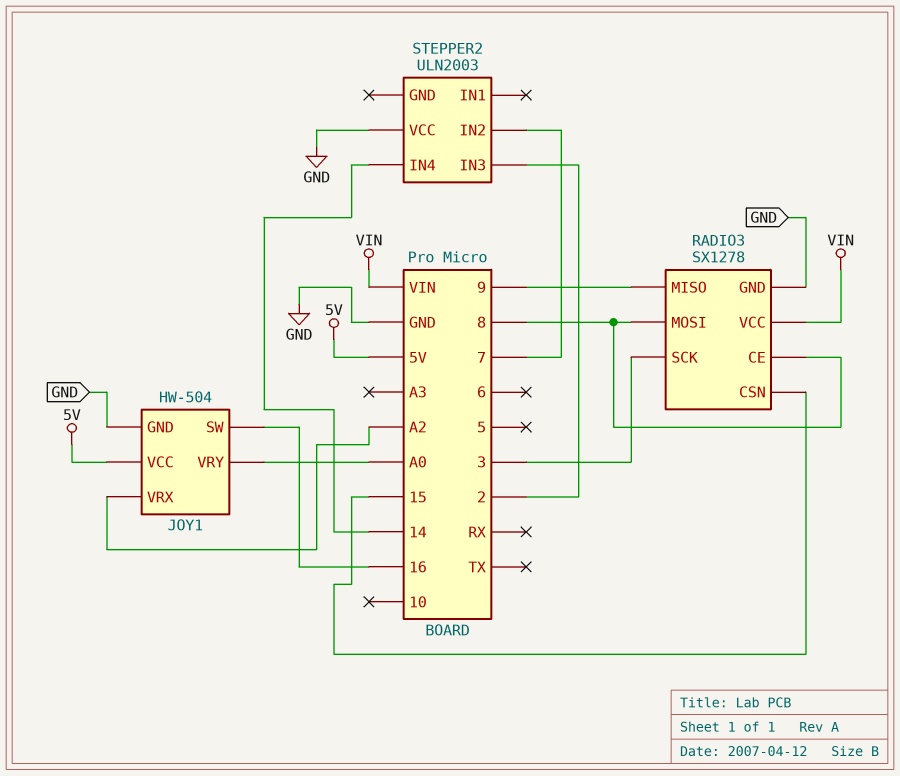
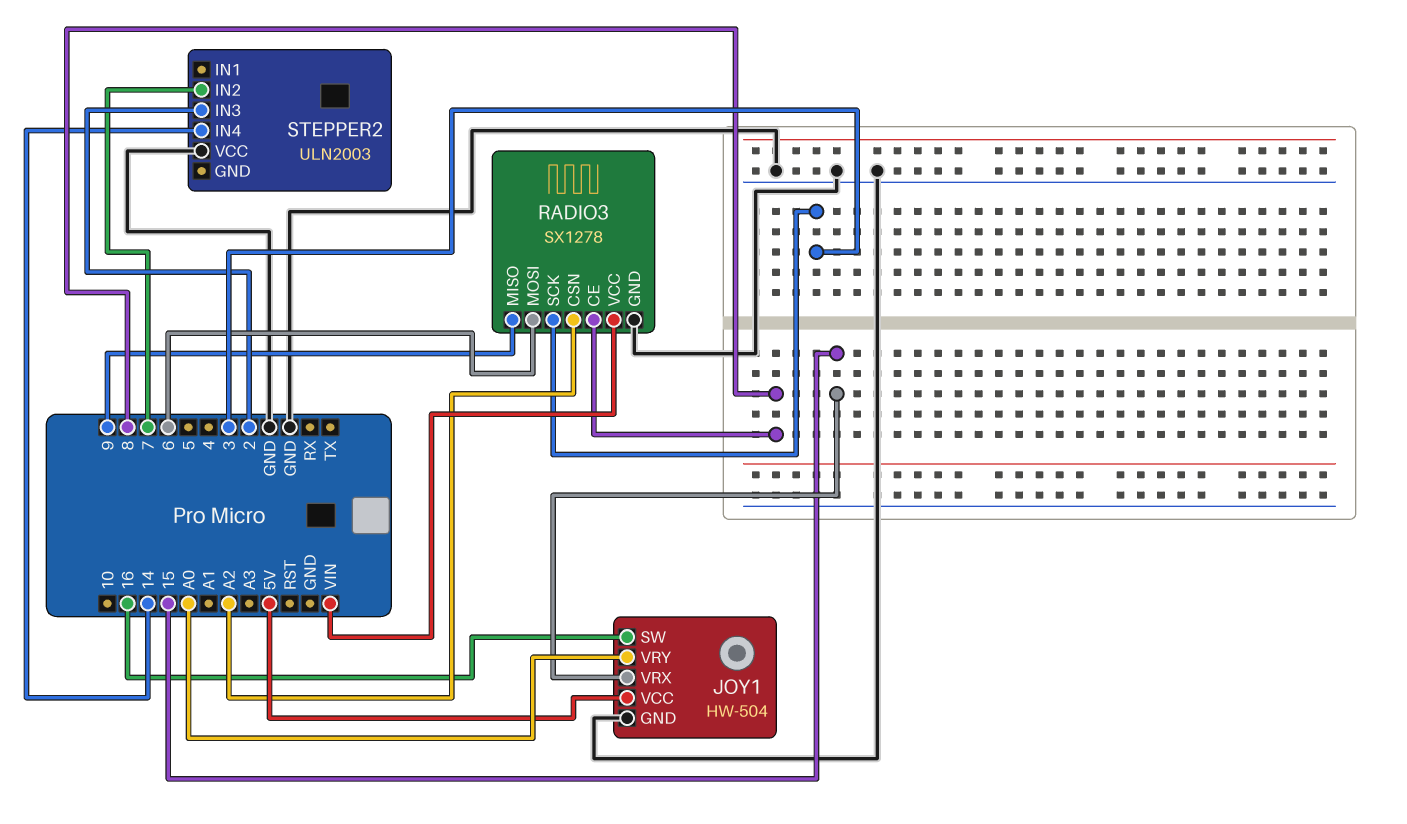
JOY1 pin VRX: A2 -> 15
RADIO3 pin CSN: 15 -> A2
RADIO3 pin MOSI: 8 -> 6

